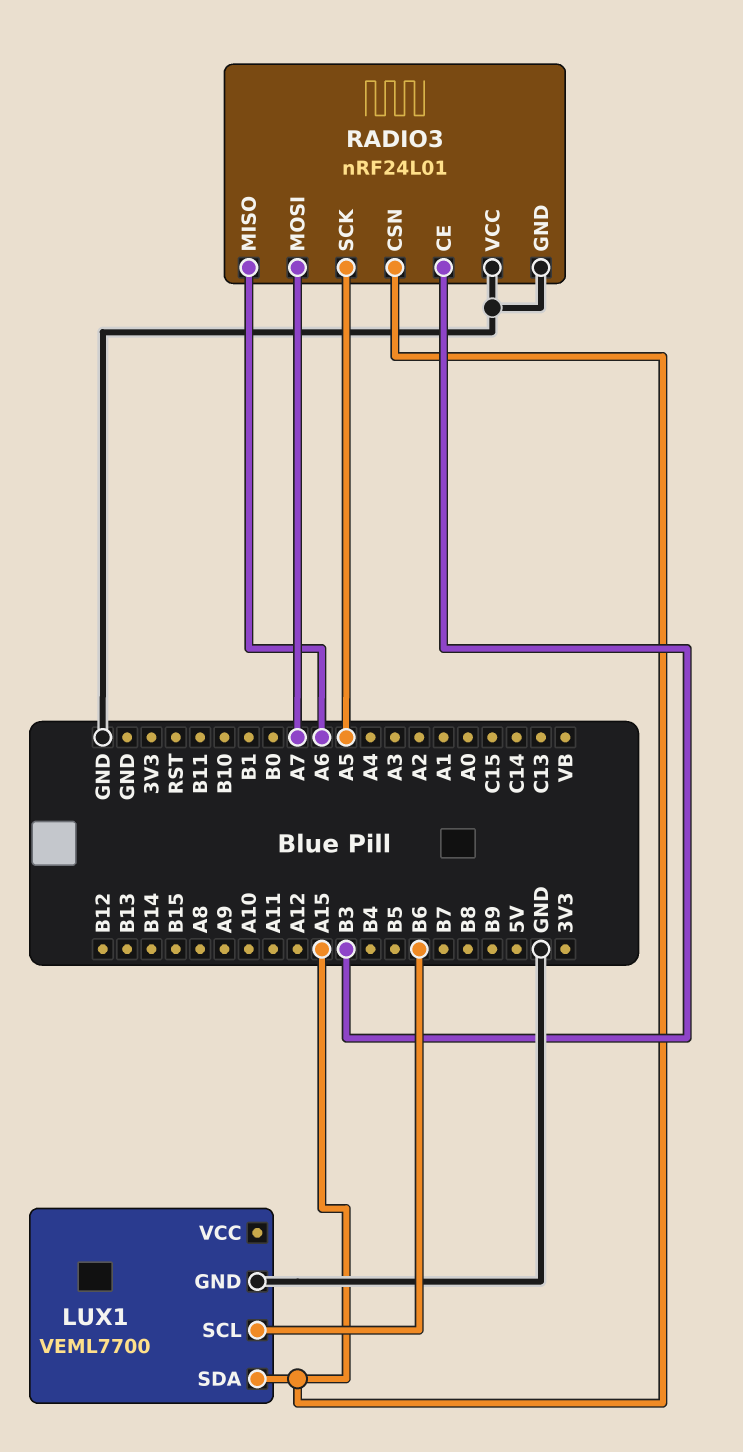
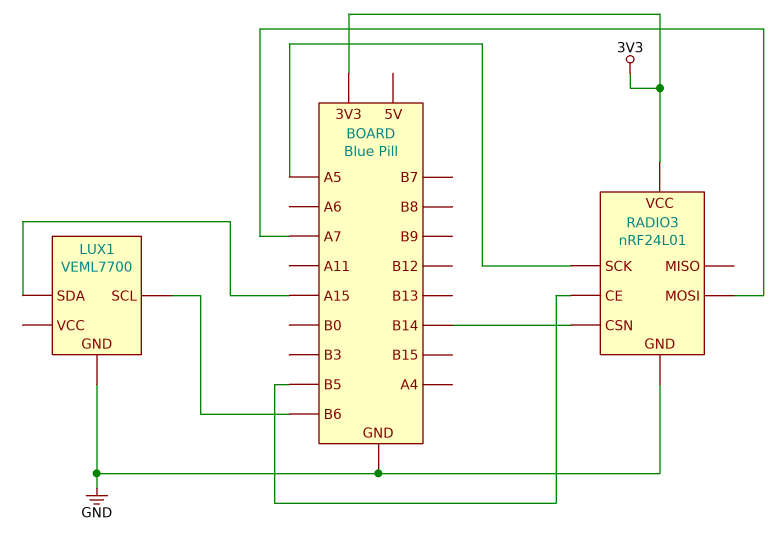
RADIO3 pin CE: B3 -> B5
RADIO3 pin CSN: A15 -> B14
RADIO3 pin MISO: A6 -> none
RADIO3 pin VCC: GND -> 3V3

